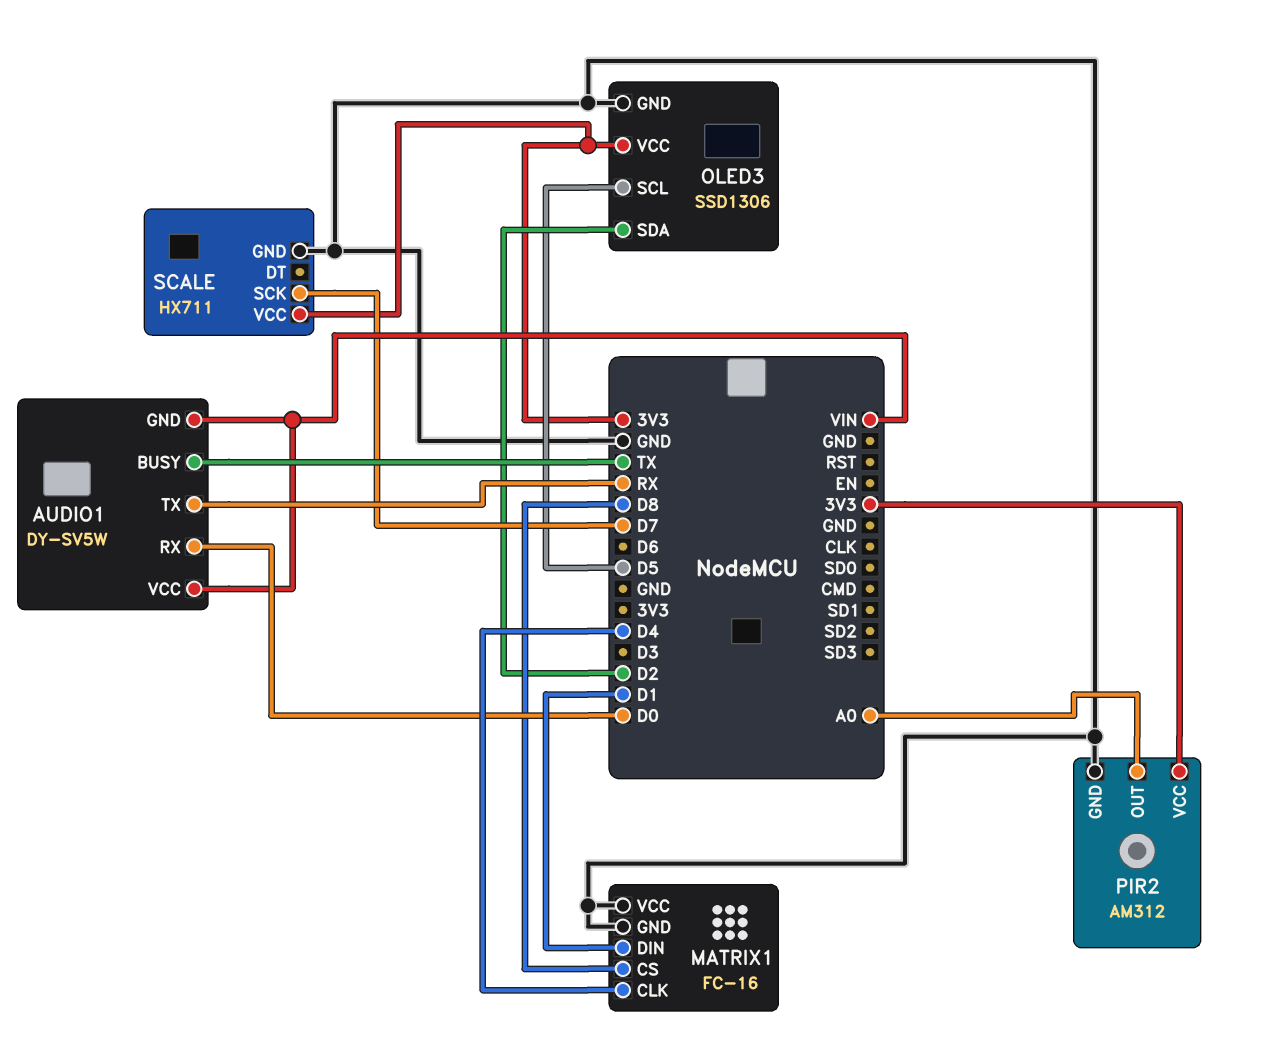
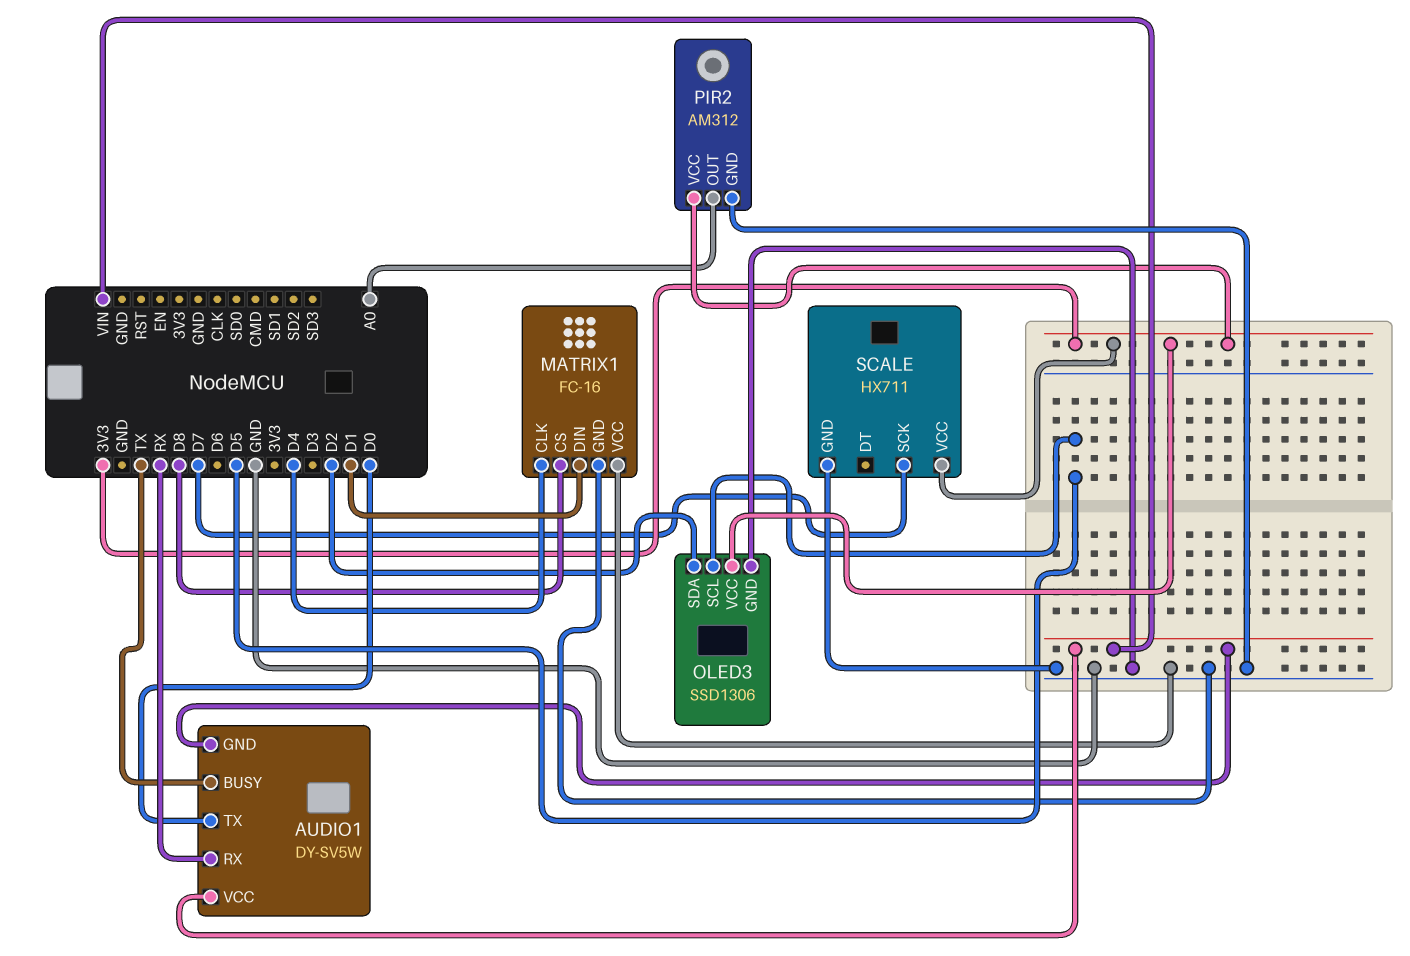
AUDIO1 pin RX: D0 -> RX
AUDIO1 pin TX: RX -> D0

